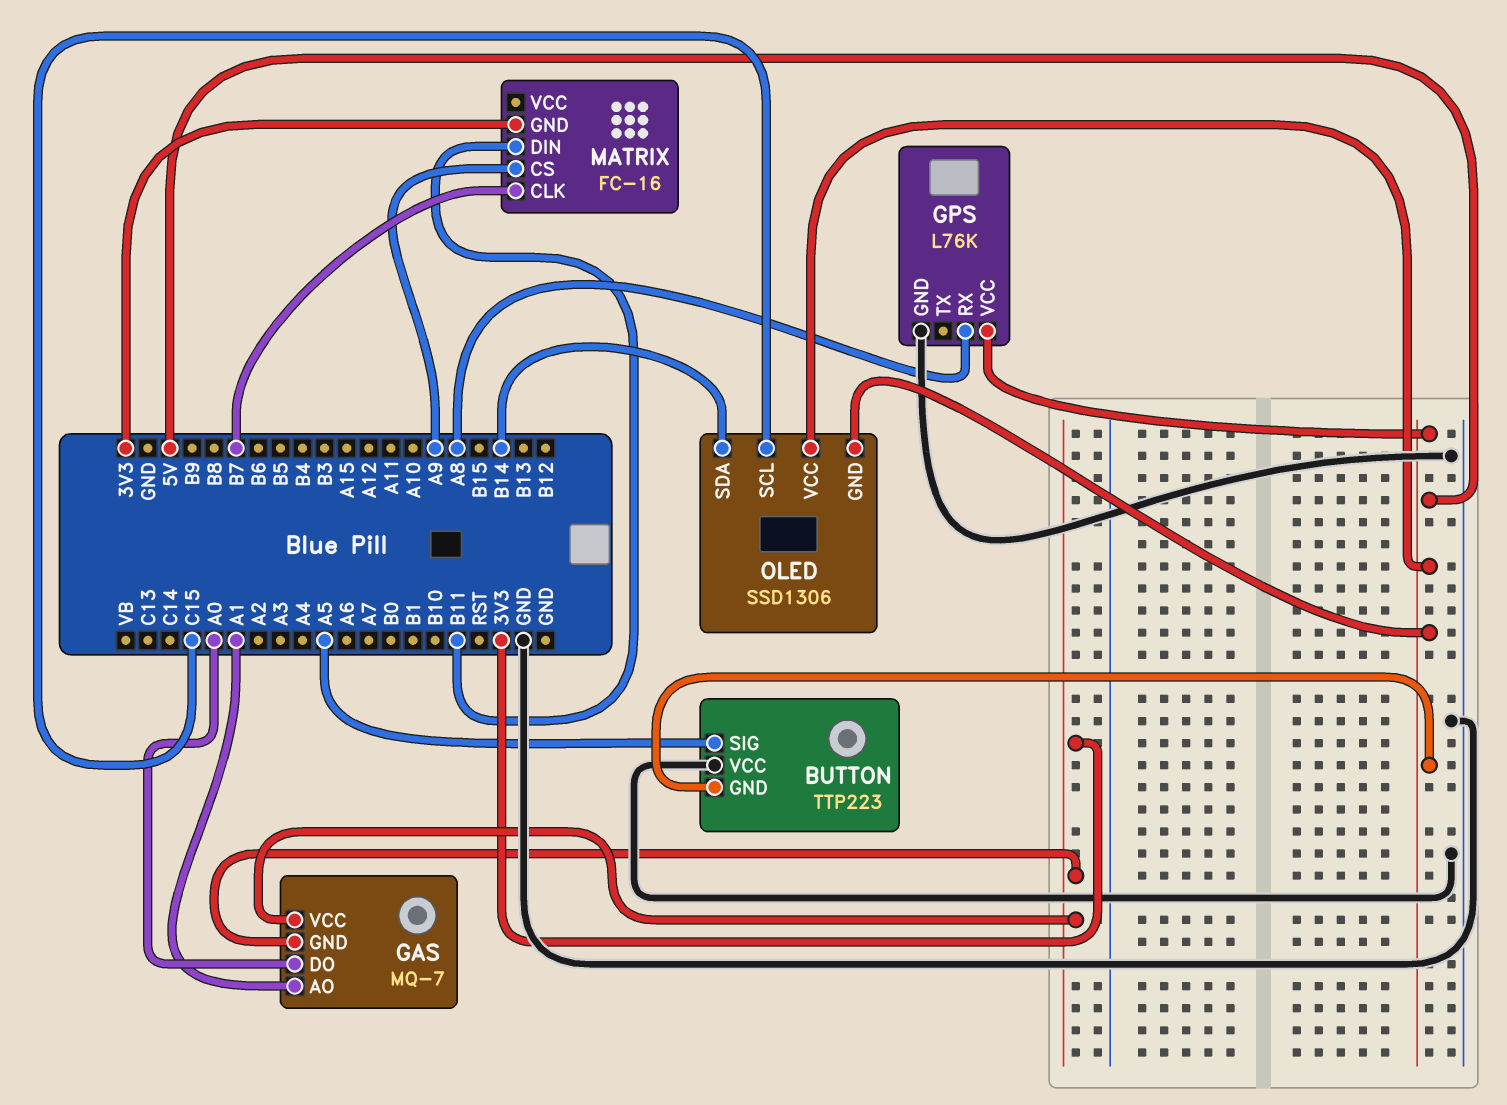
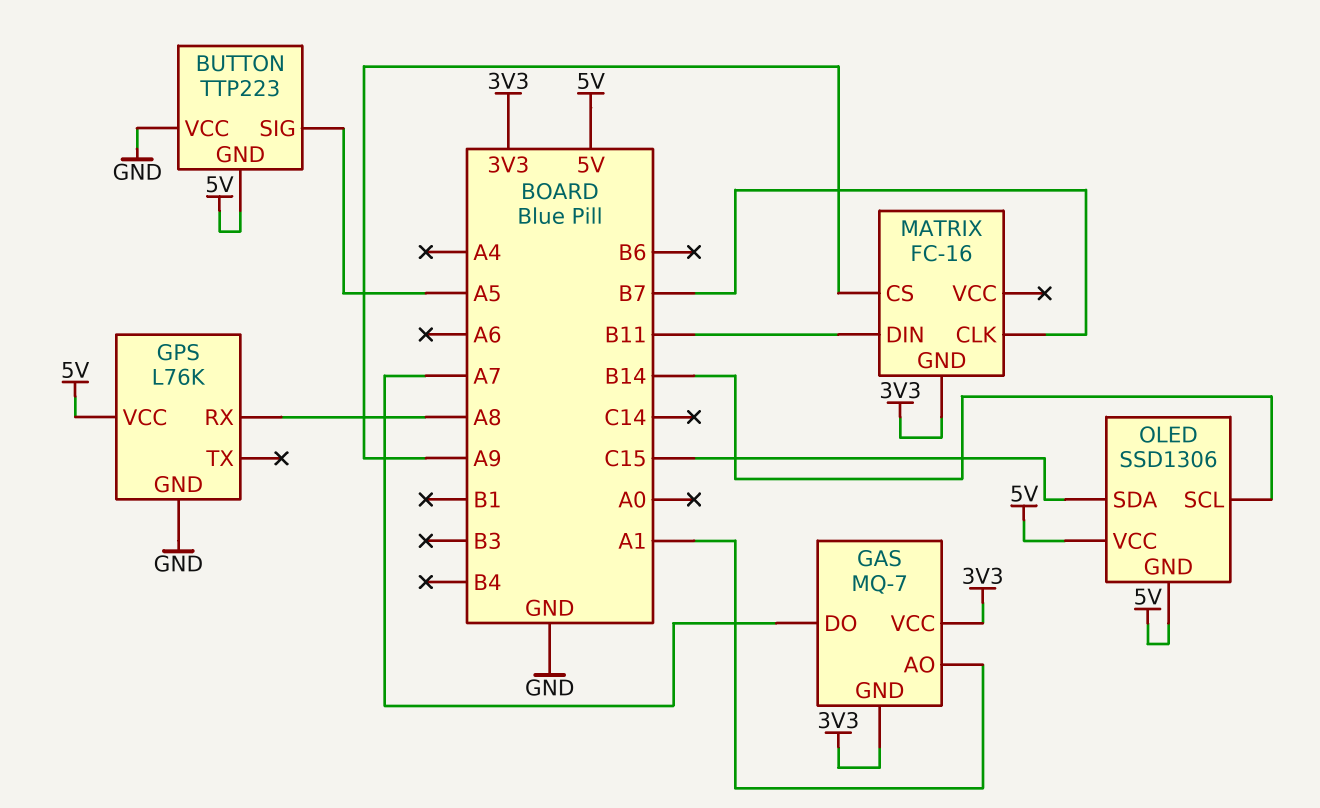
GAS pin DO: A0 -> A7
OLED pin SCL: C15 -> B14
OLED pin SDA: B14 -> C15

